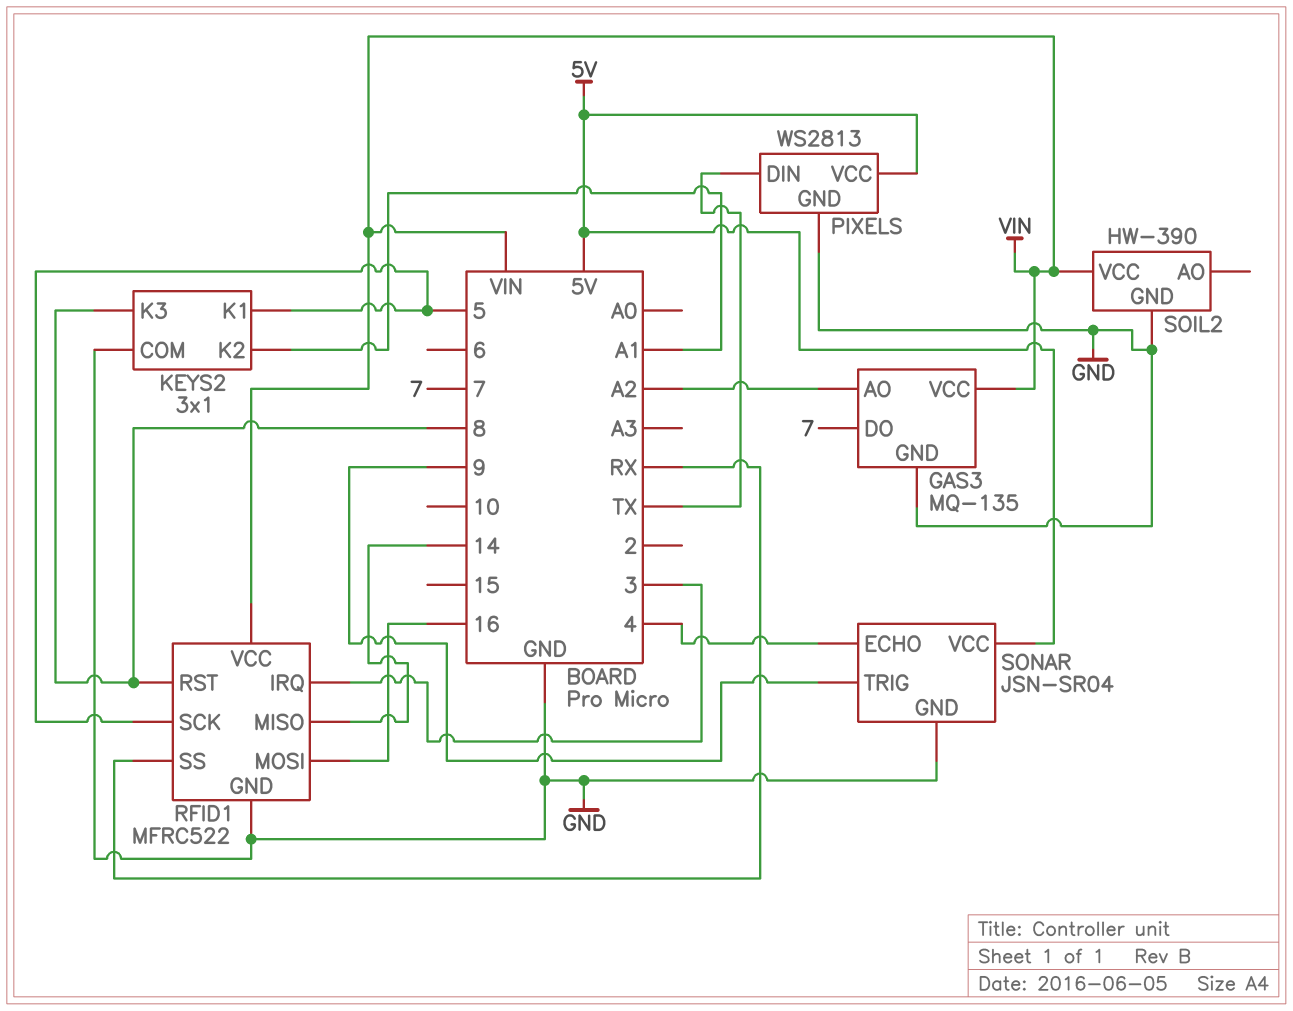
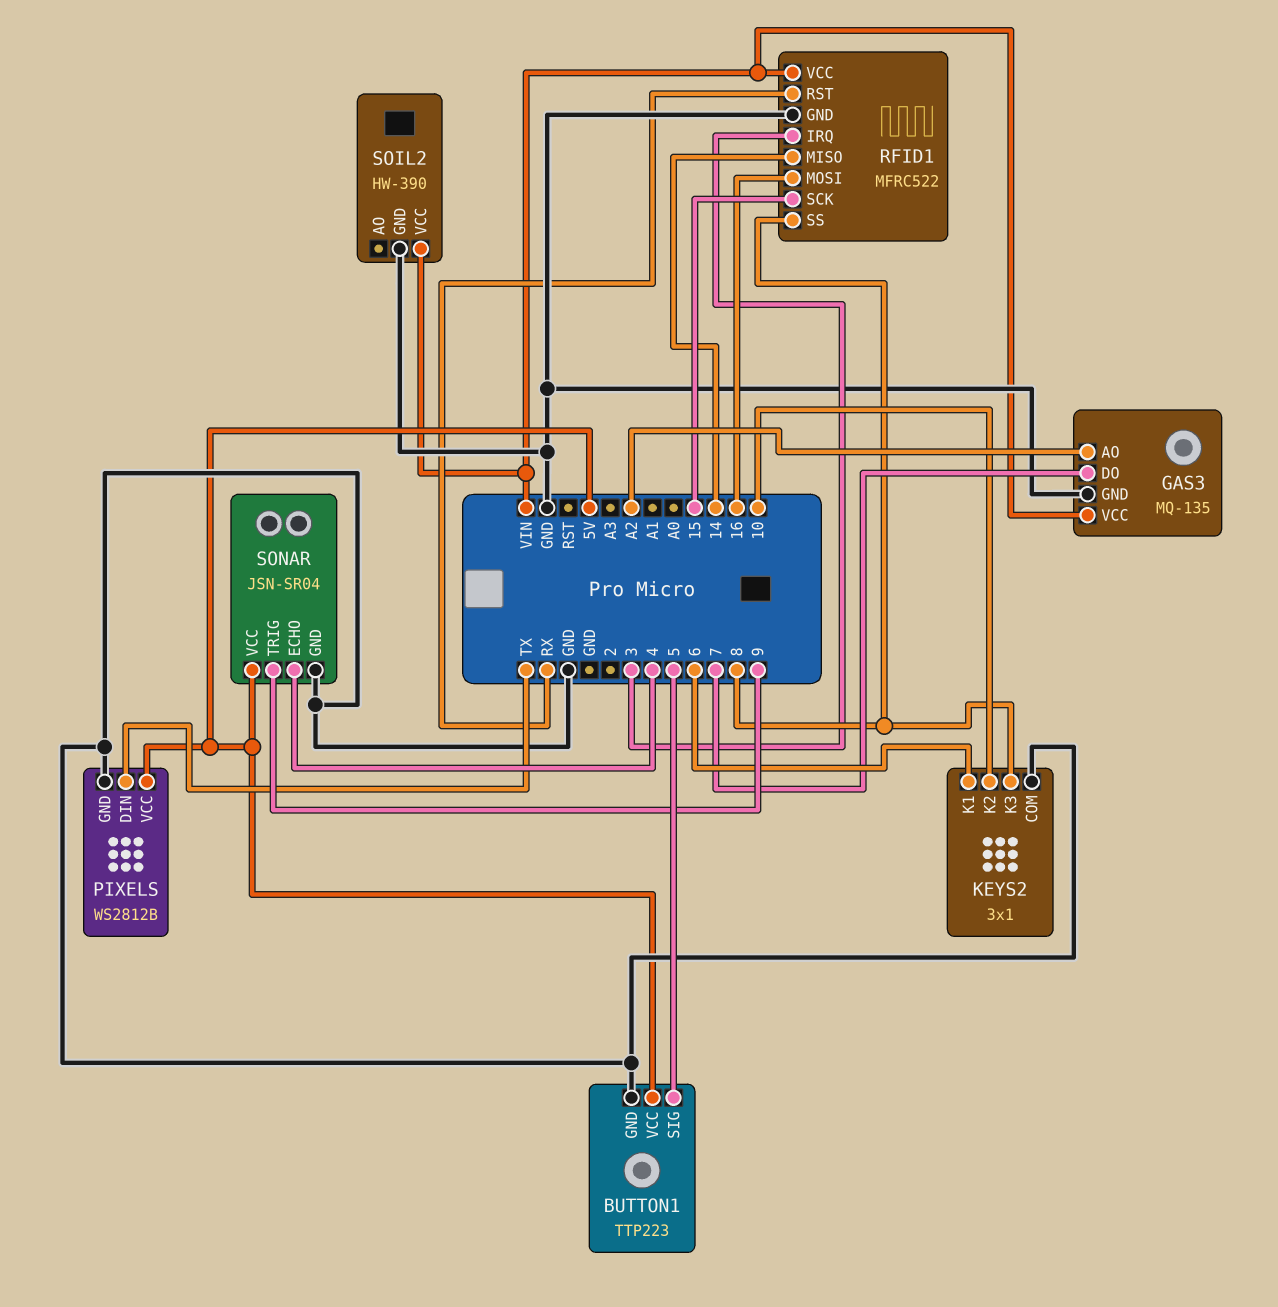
BUTTON1: none -> TTP223
BUTTON1 pin GND: none -> GND
BUTTON1 pin SIG: none -> 5
BUTTON1 pin VCC: none -> 5V
KEYS2 pin K1: 5 -> 6
KEYS2 pin K2: A1 -> 10
PIXELS: WS2813 -> WS2812B
RFID1 pin RST: 8 -> RX
RFID1 pin SCK: 5 -> 15
RFID1 pin SS: RX -> 8

